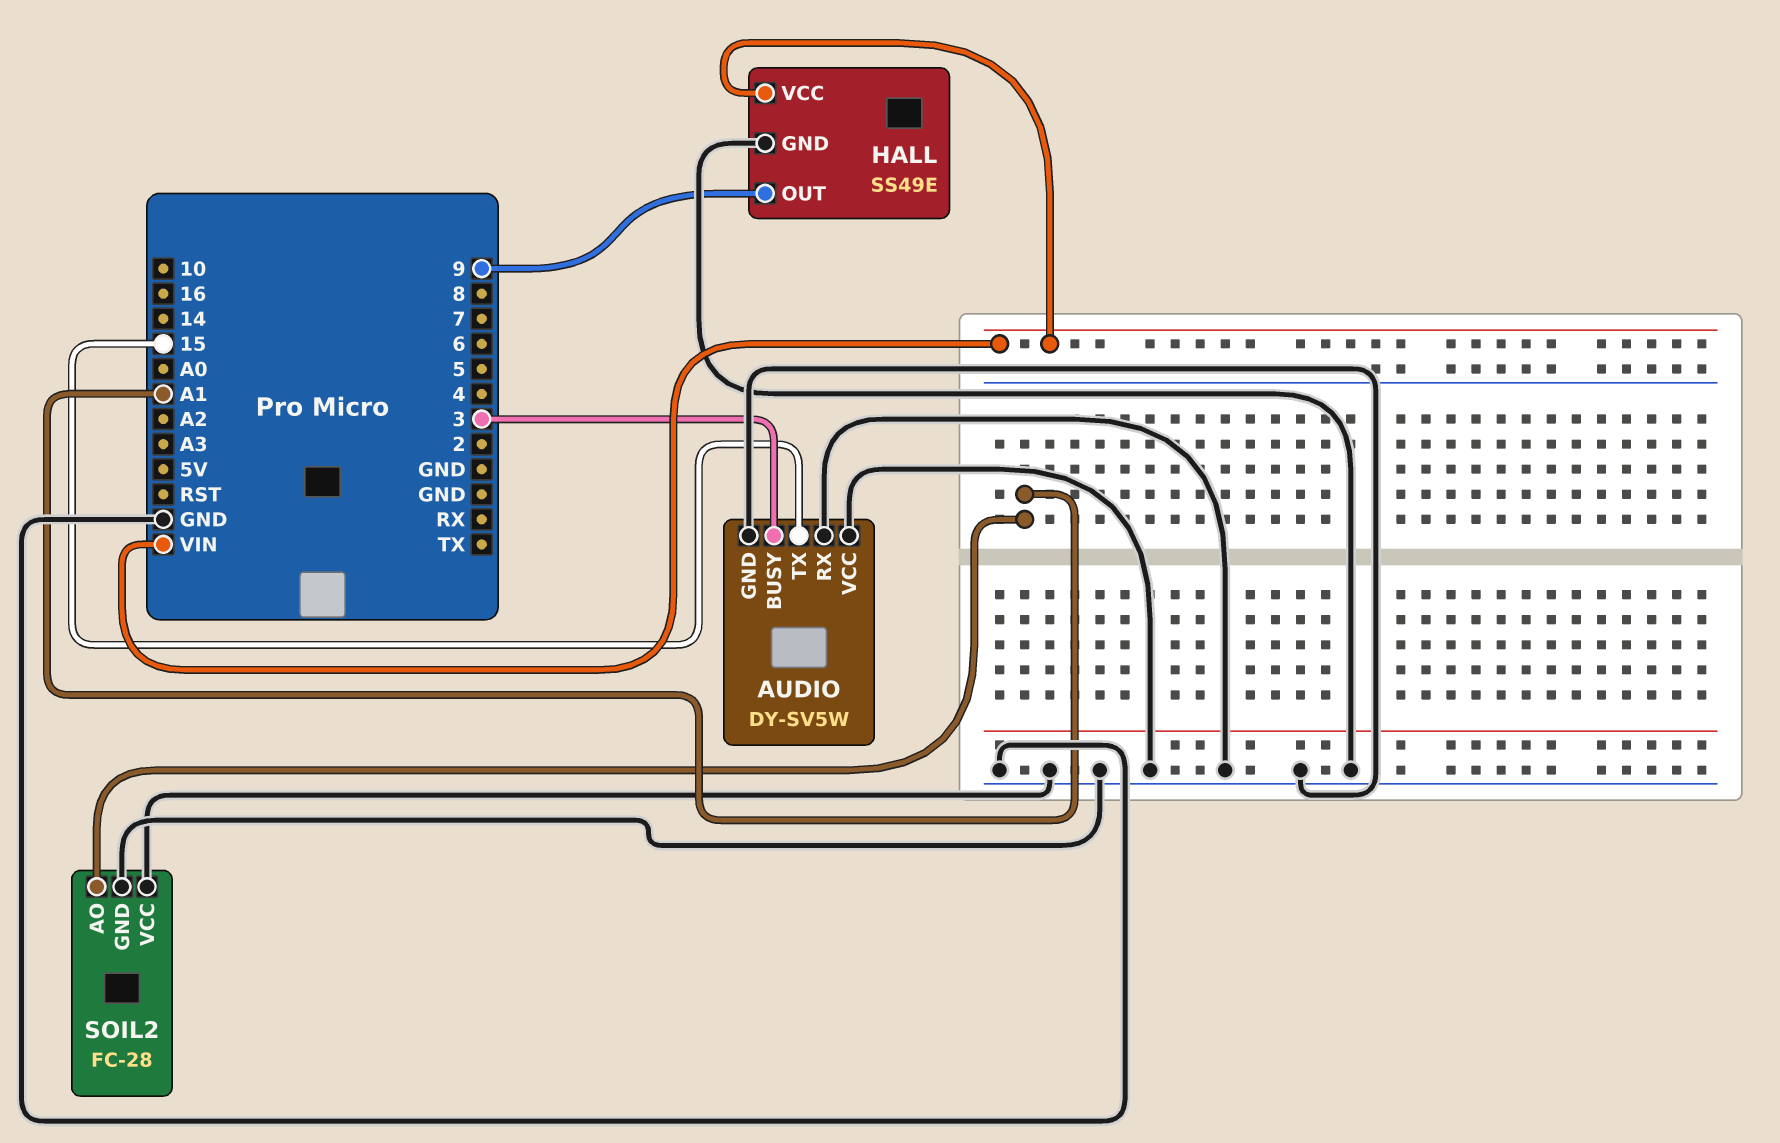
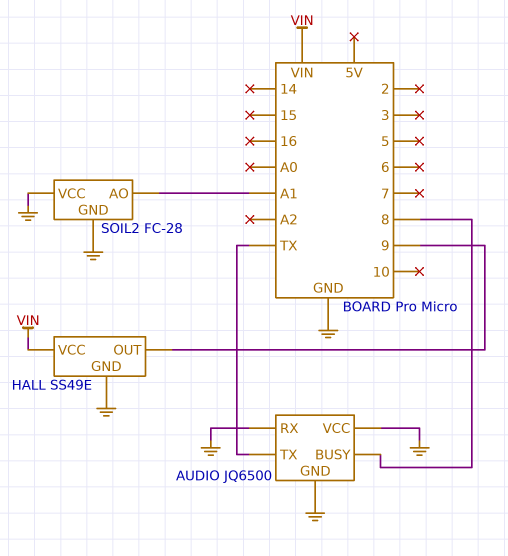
AUDIO: DY-SV5W -> JQ6500
AUDIO pin BUSY: 3 -> 8
AUDIO pin TX: 15 -> TX

